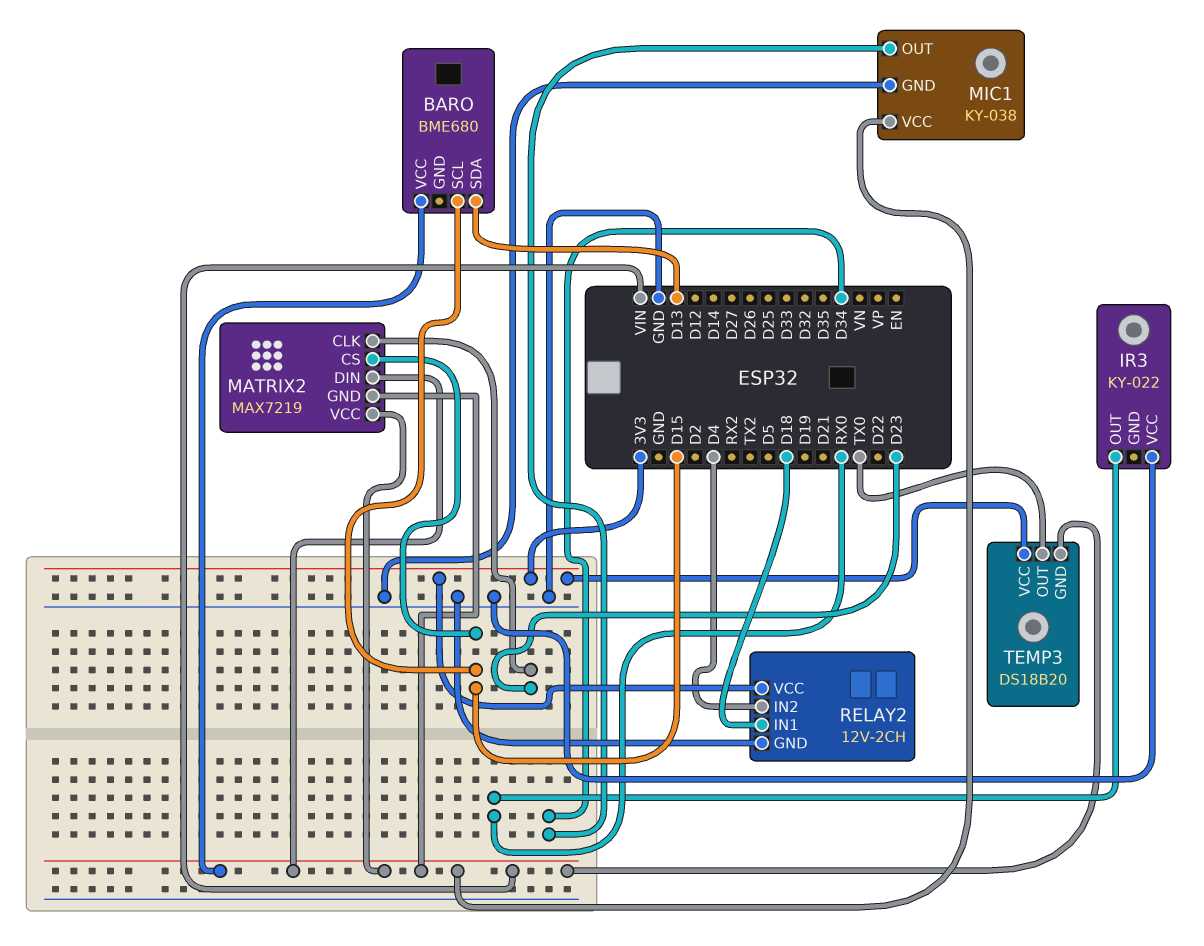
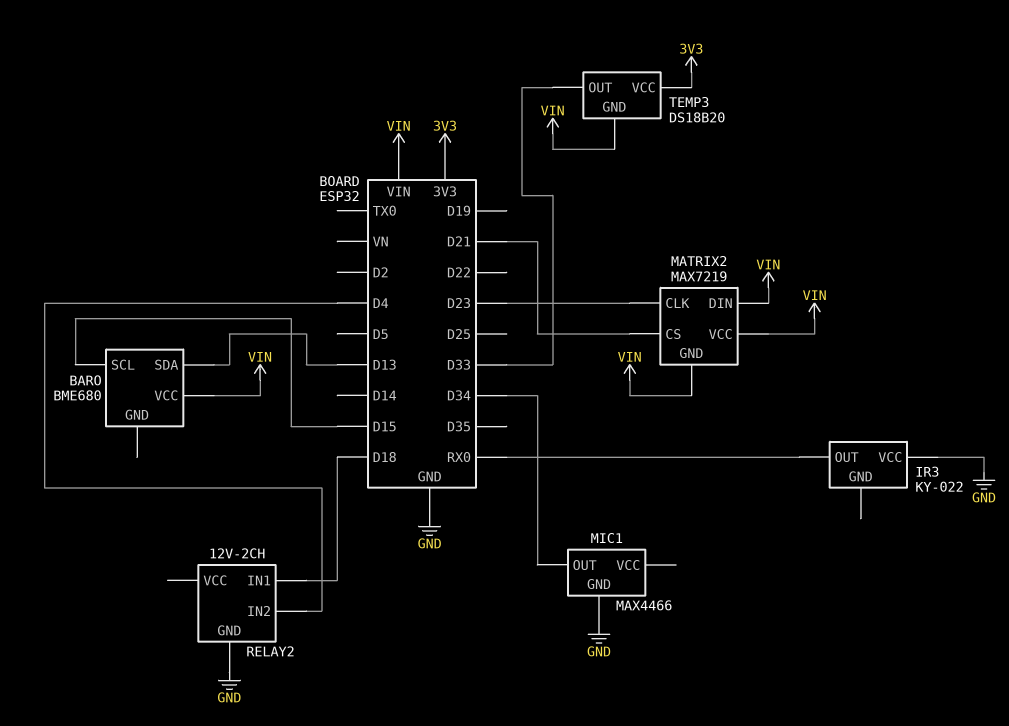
MATRIX2 pin CS: D15 -> D21
MIC1: KY-038 -> MAX4466
MIC1 pin VCC: VIN -> none
RELAY2 pin VCC: 3V3 -> none
TEMP3 pin OUT: TX0 -> D33

